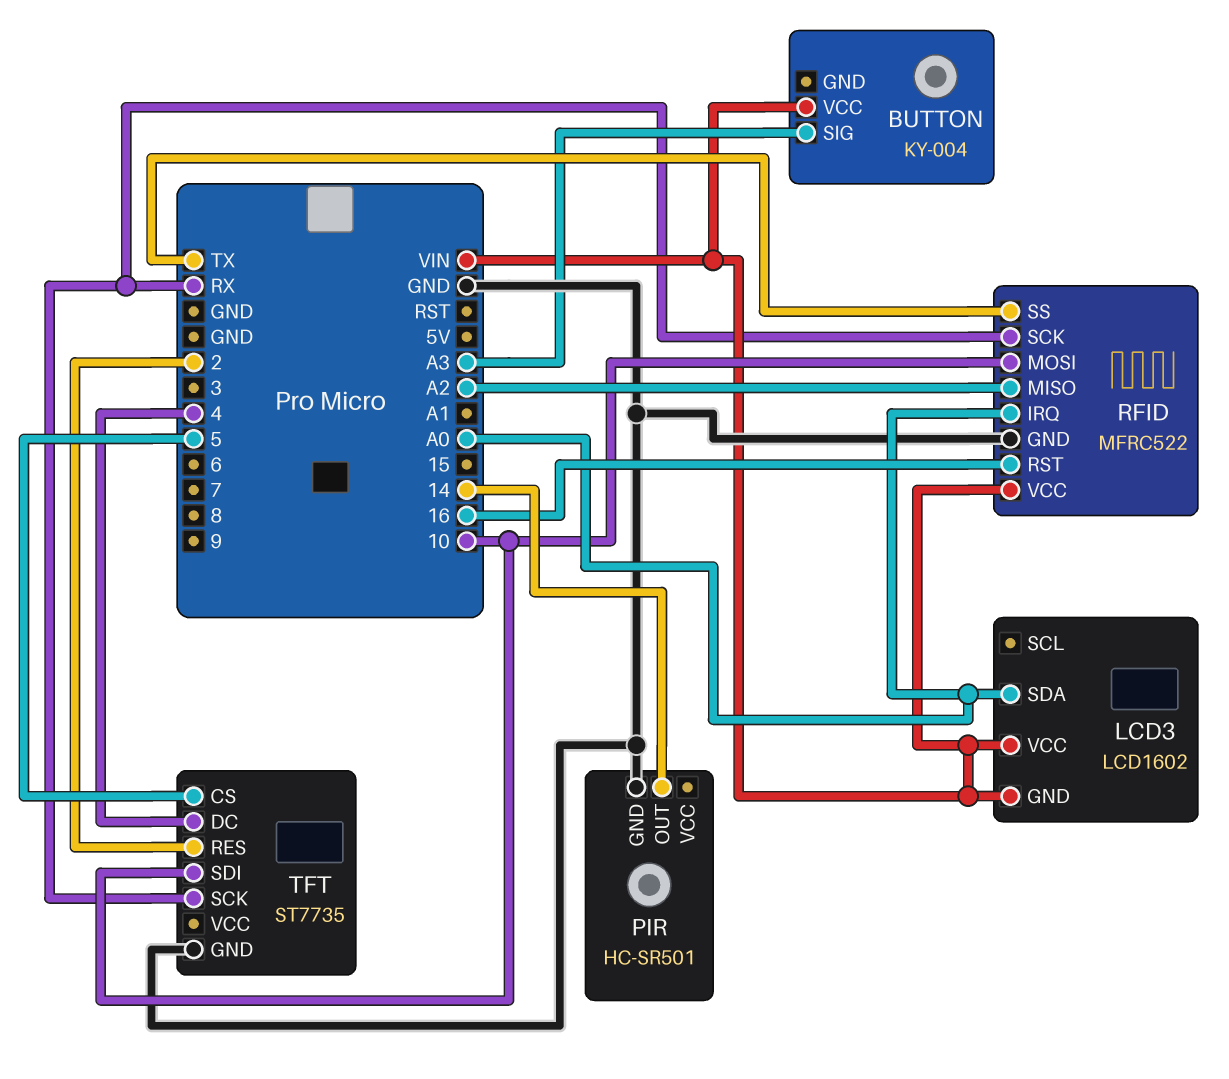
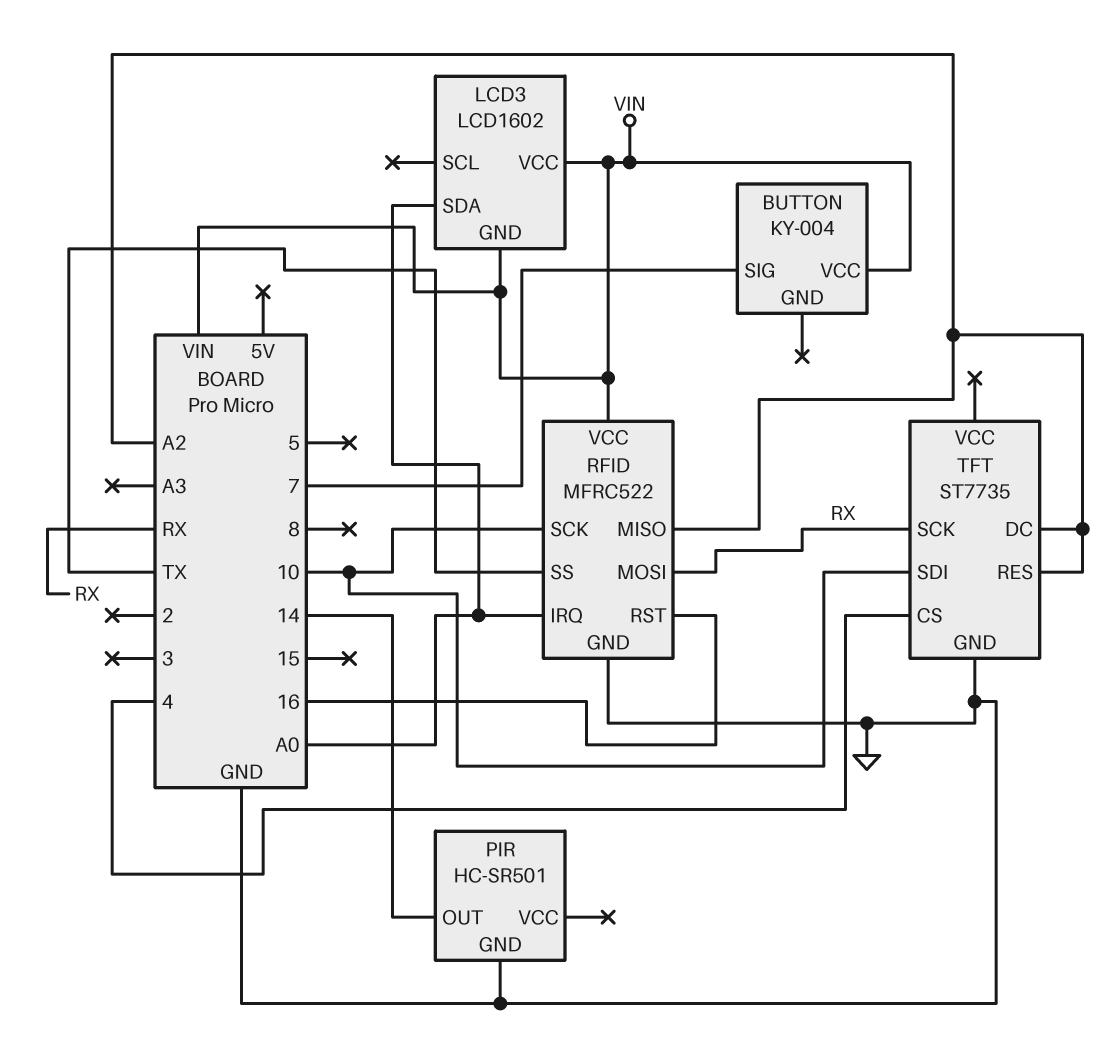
BUTTON pin SIG: A3 -> 7
RFID pin MOSI: 10 -> RX
RFID pin SCK: RX -> 10
TFT pin CS: 5 -> 4
TFT pin DC: 4 -> A2
TFT pin RES: 2 -> A2

